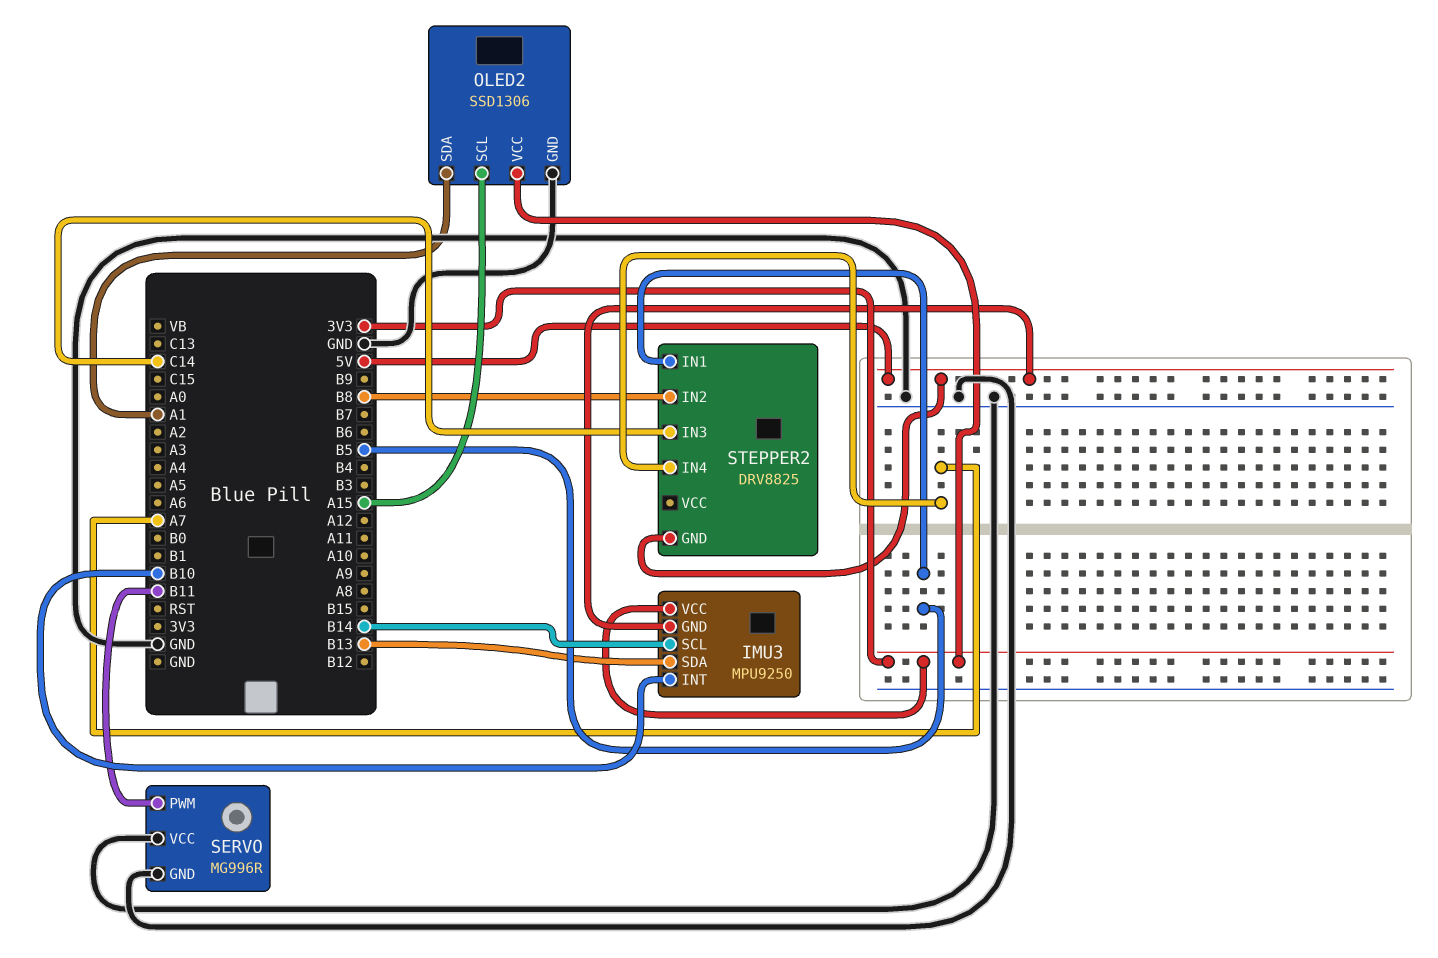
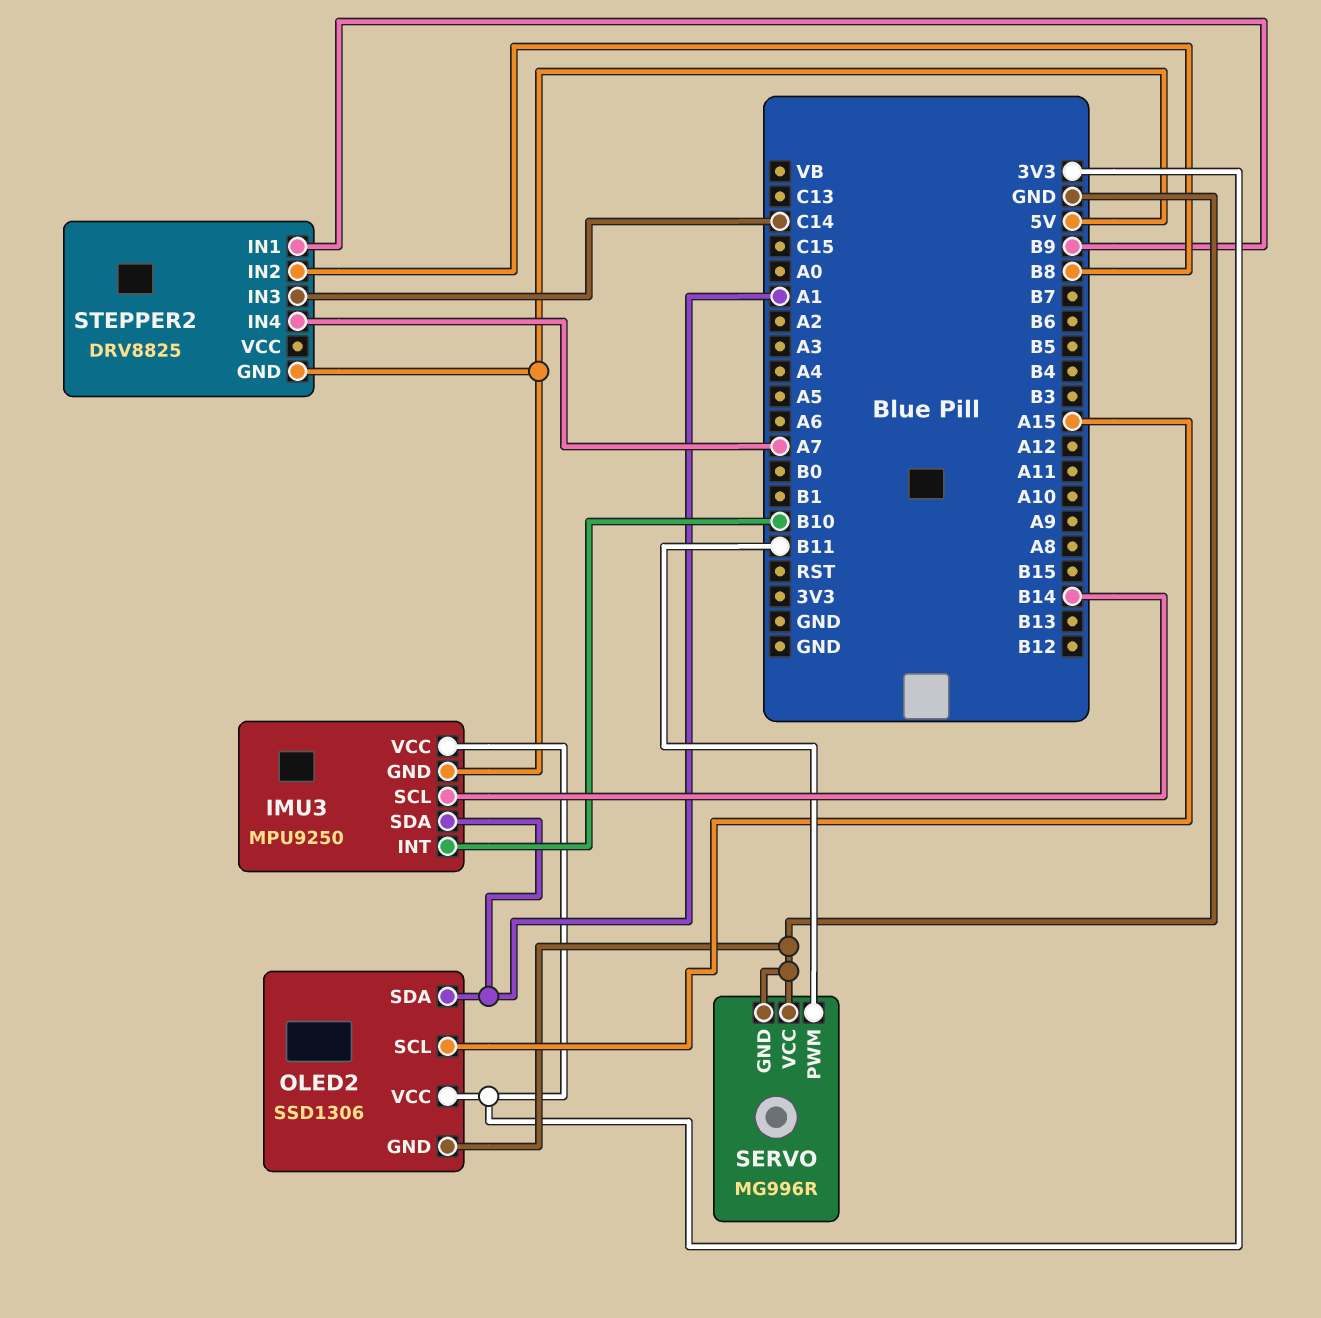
IMU3 pin SDA: B13 -> A1
STEPPER2 pin IN1: B5 -> B9

